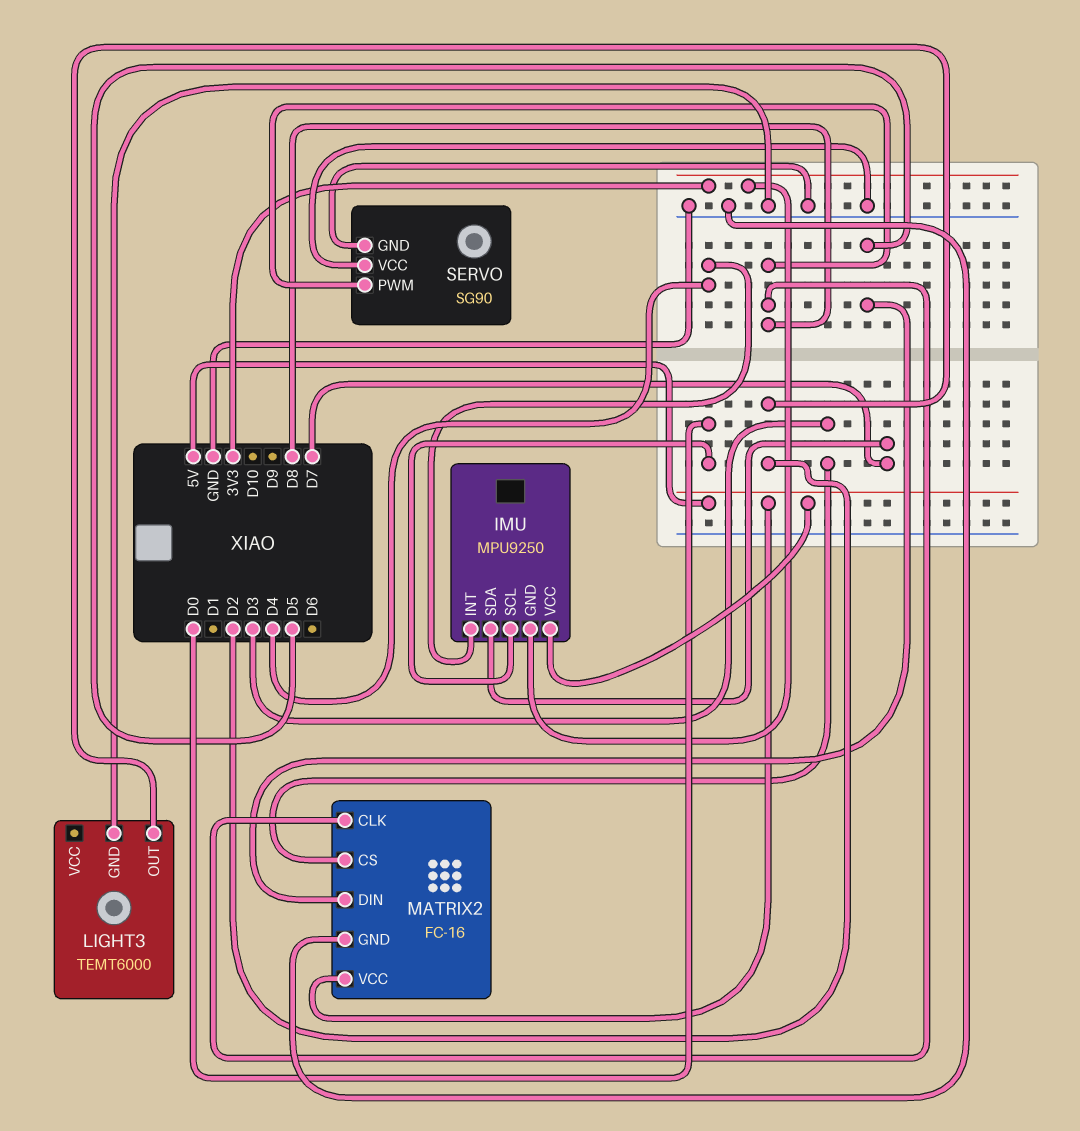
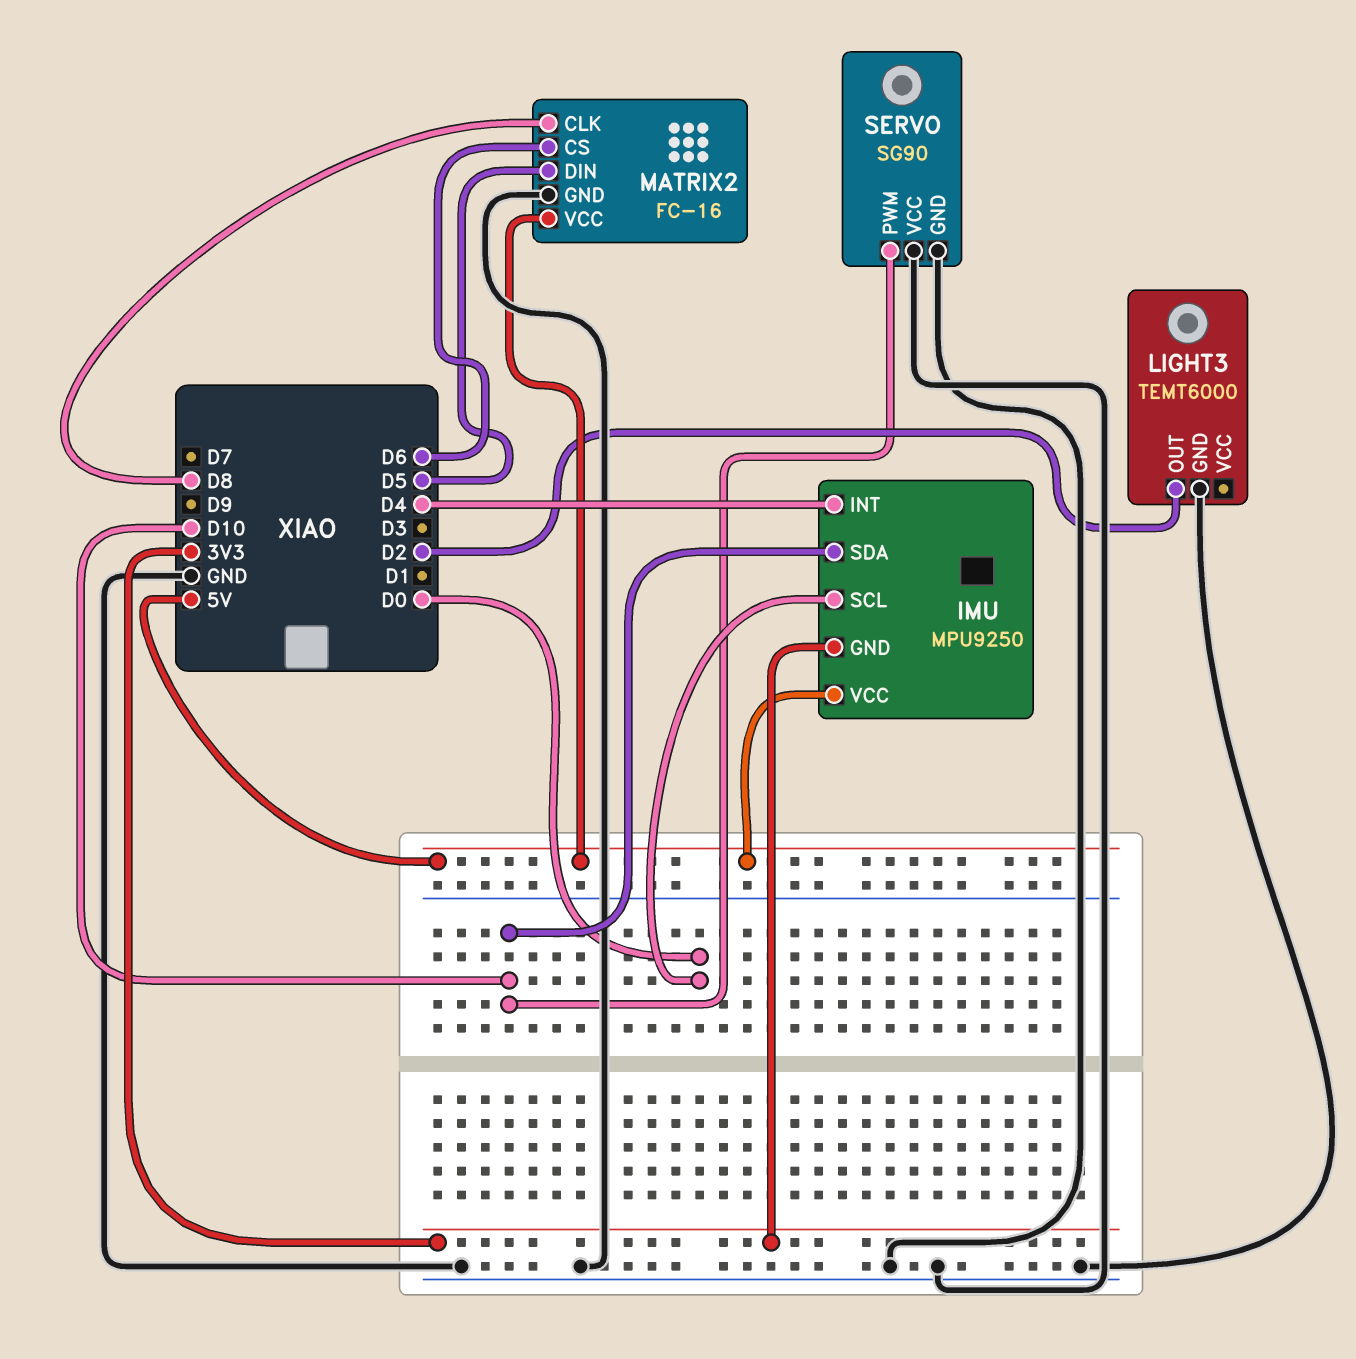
IMU pin SDA: D7 -> D10
MATRIX2 pin CS: D3 -> D6
SERVO pin PWM: D8 -> D10

